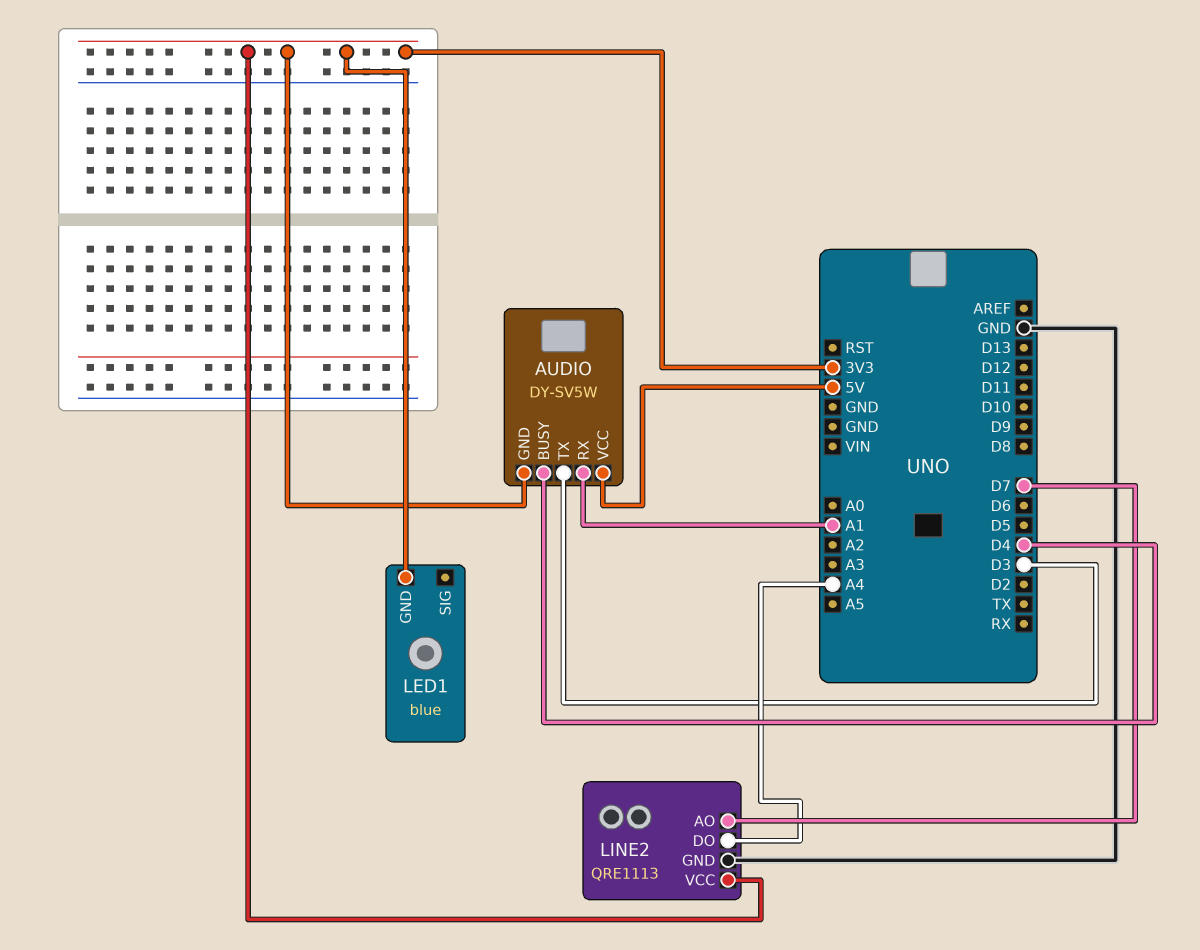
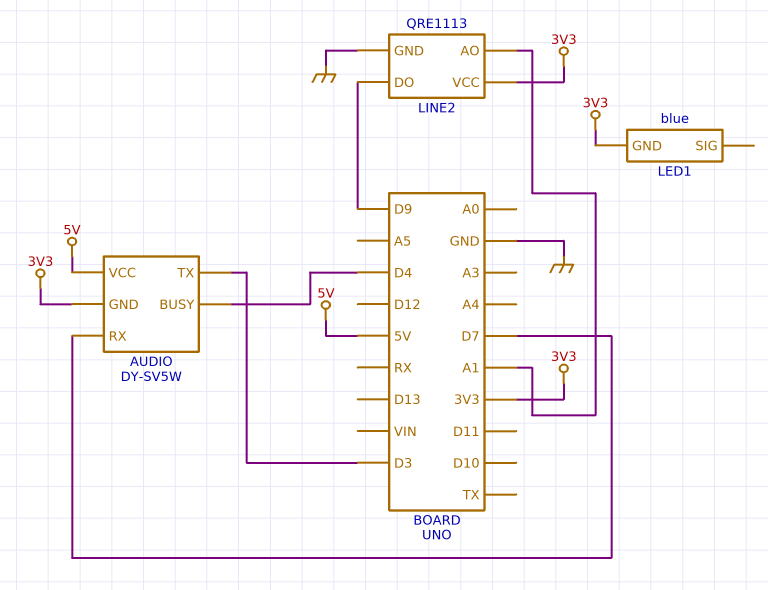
AUDIO pin RX: A1 -> D7
LINE2 pin AO: D7 -> A1
LINE2 pin DO: A4 -> D9

